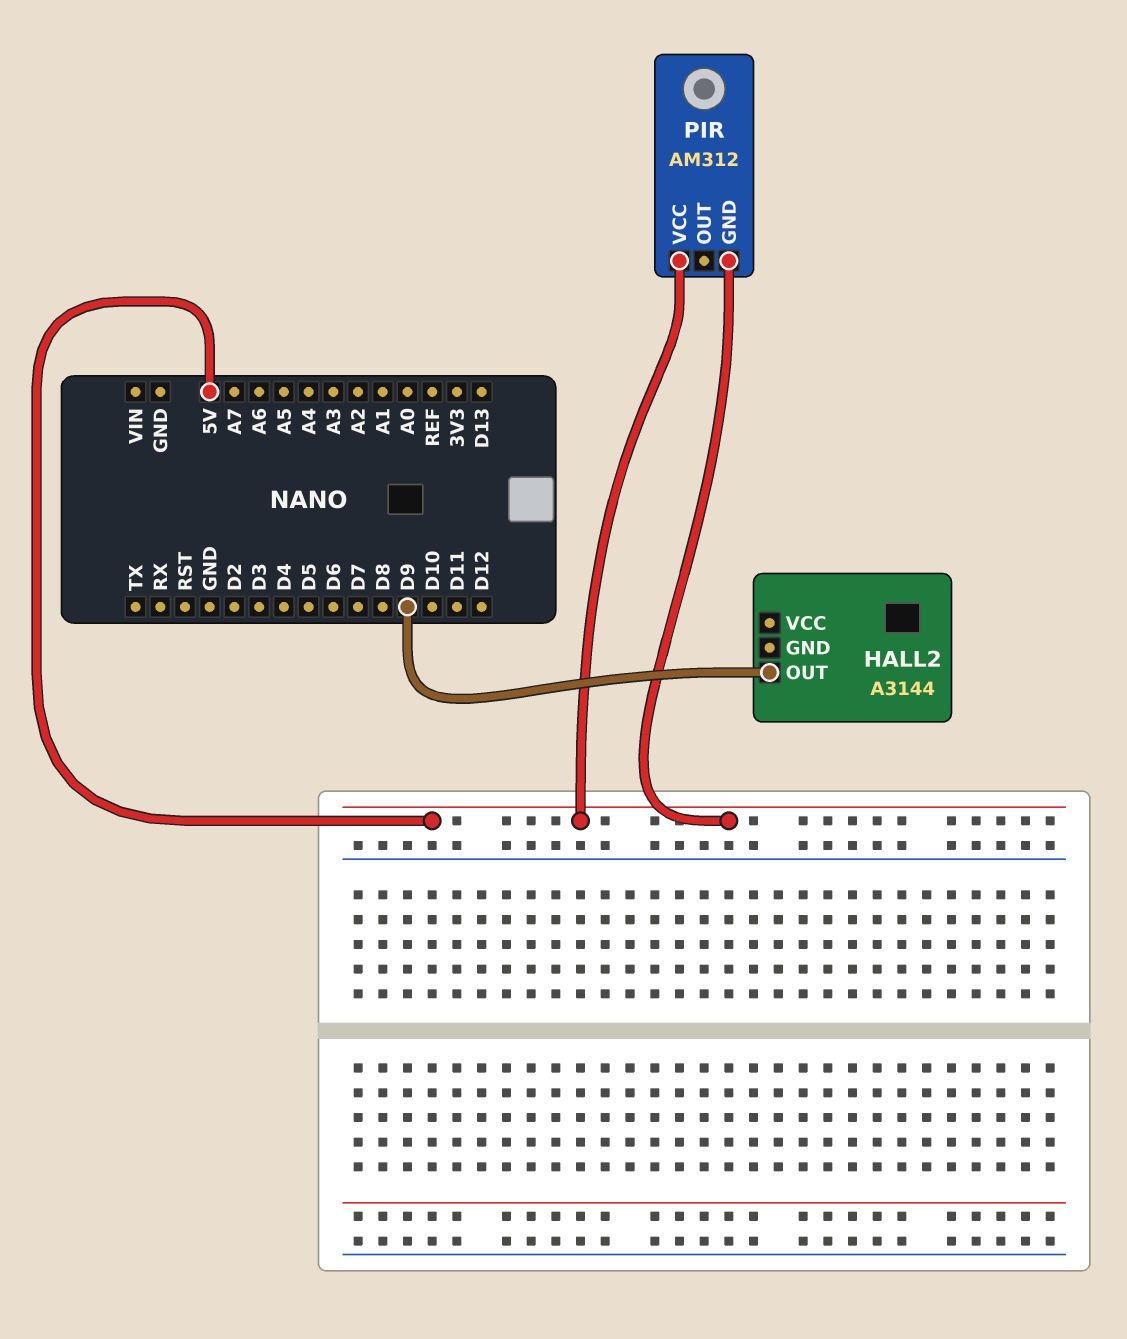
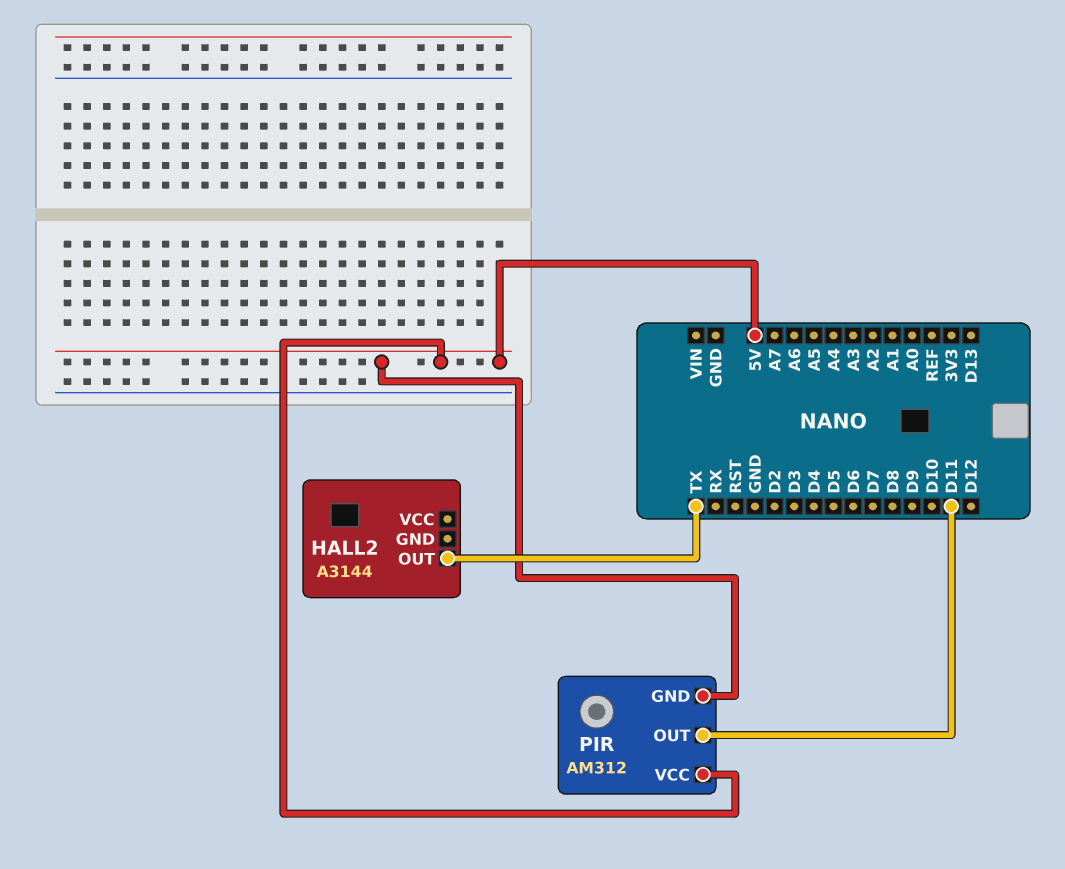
HALL2 pin OUT: D9 -> TX
PIR pin OUT: none -> D11

